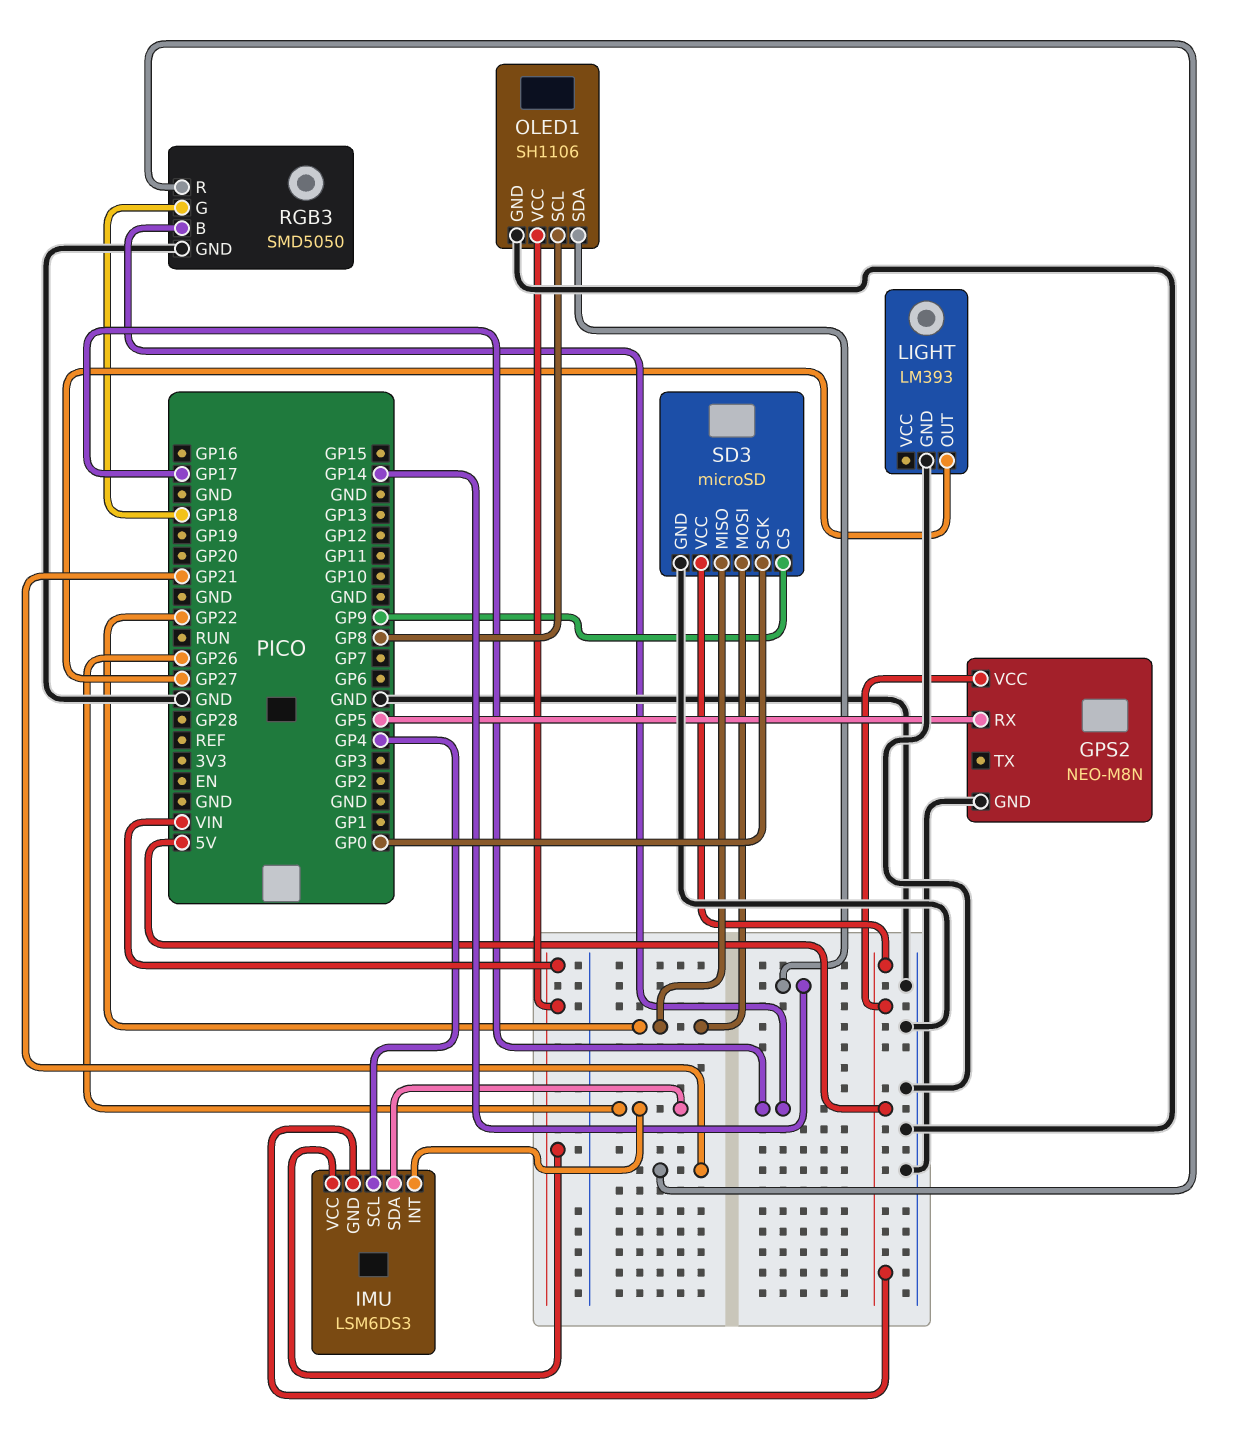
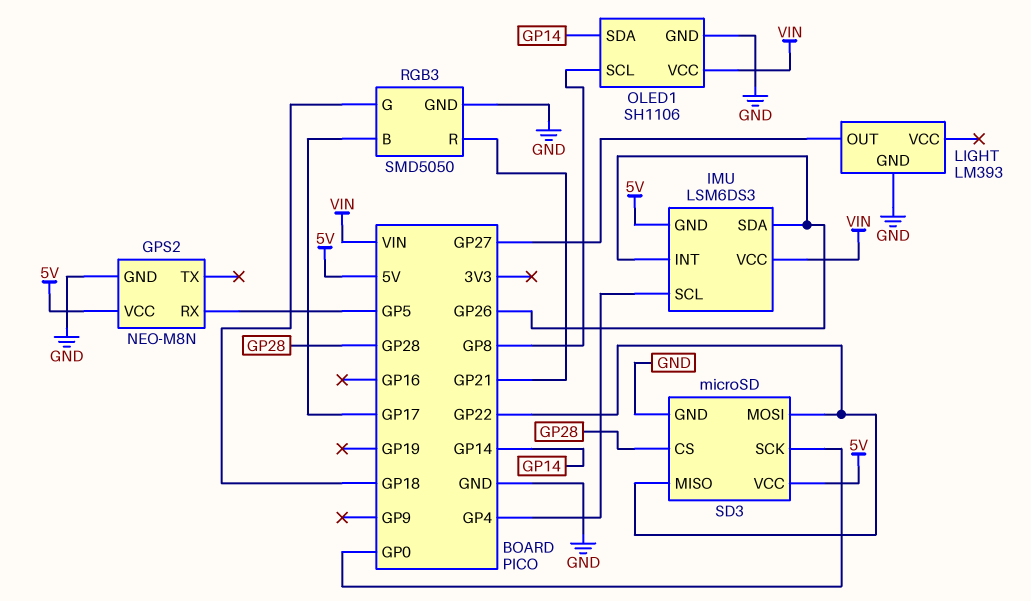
SD3 pin CS: GP9 -> GP28

